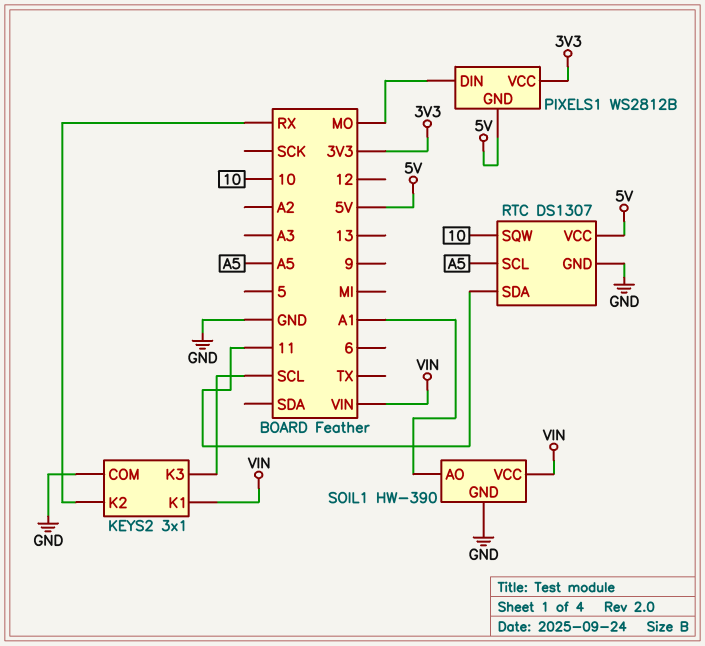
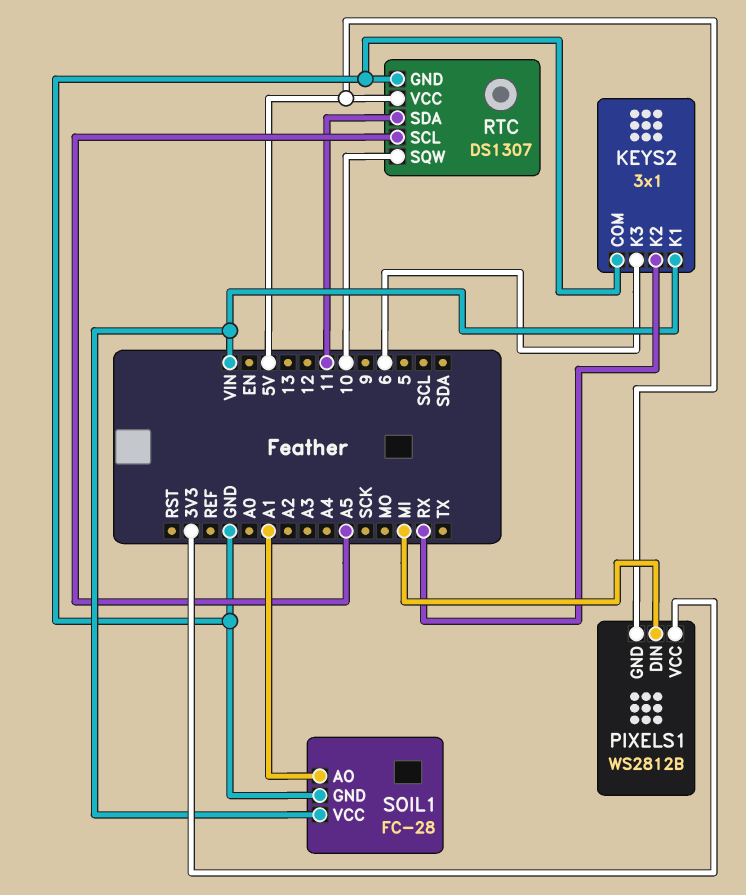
KEYS2 pin K3: SCL -> 6
PIXELS1 pin DIN: MO -> MI
SOIL1: HW-390 -> FC-28

